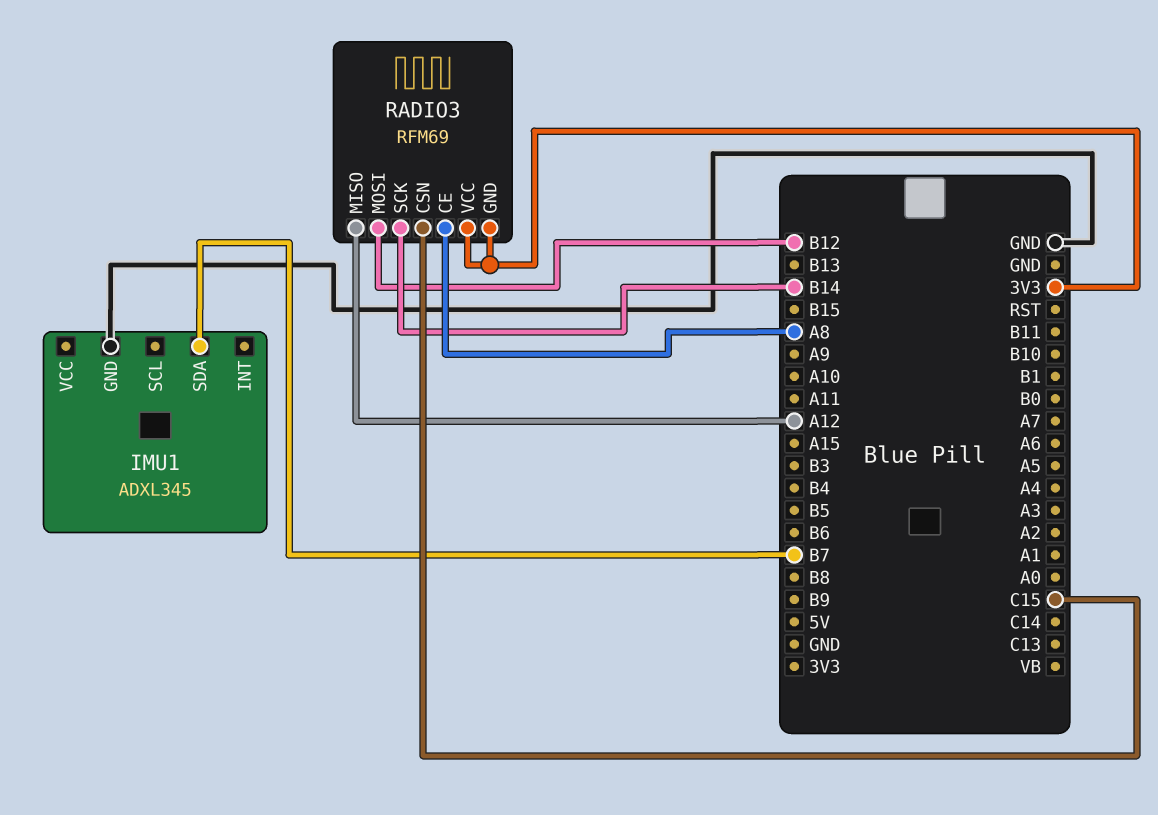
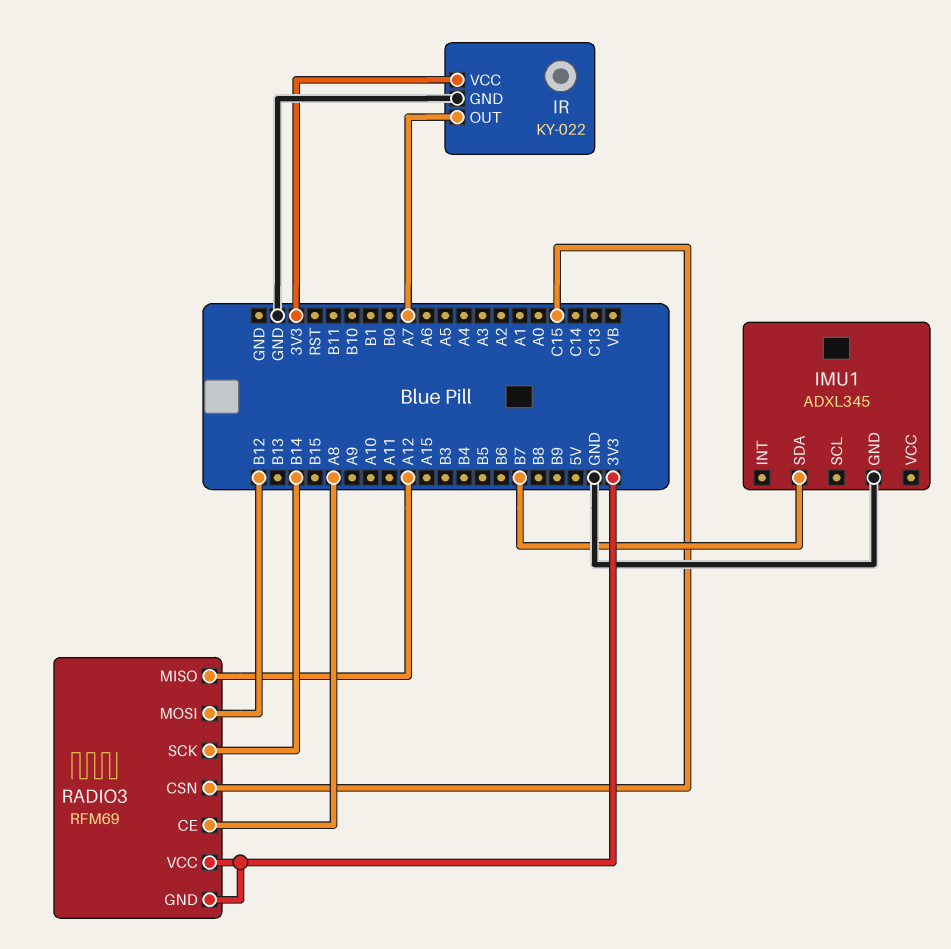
IR: none -> KY-022
IR pin GND: none -> GND
IR pin OUT: none -> A7
IR pin VCC: none -> 3V3

